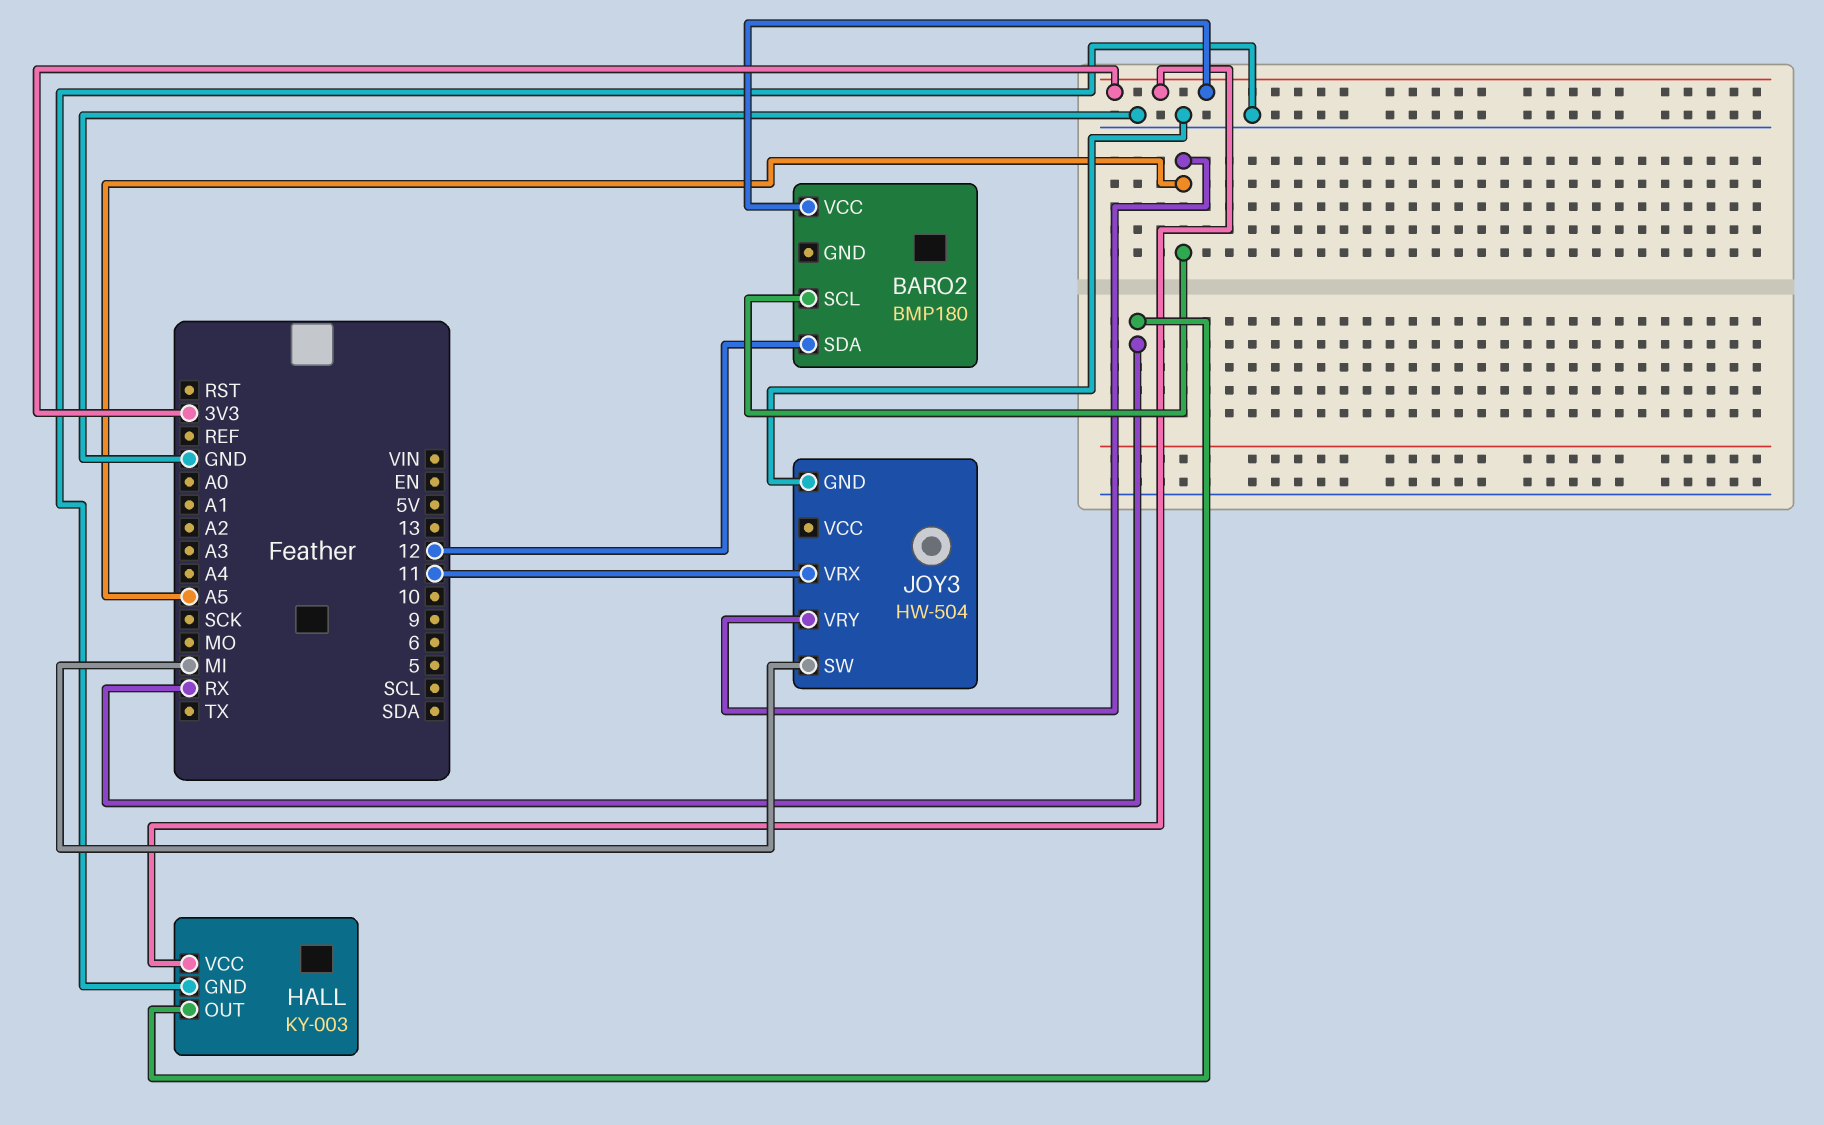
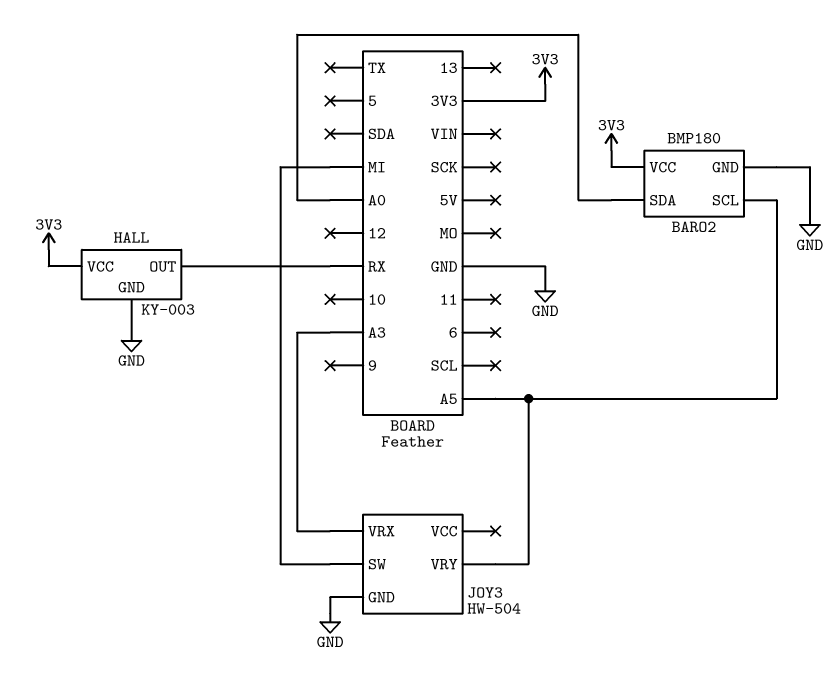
BARO2 pin GND: none -> GND
BARO2 pin SDA: 12 -> A0
JOY3 pin VRX: 11 -> A3

